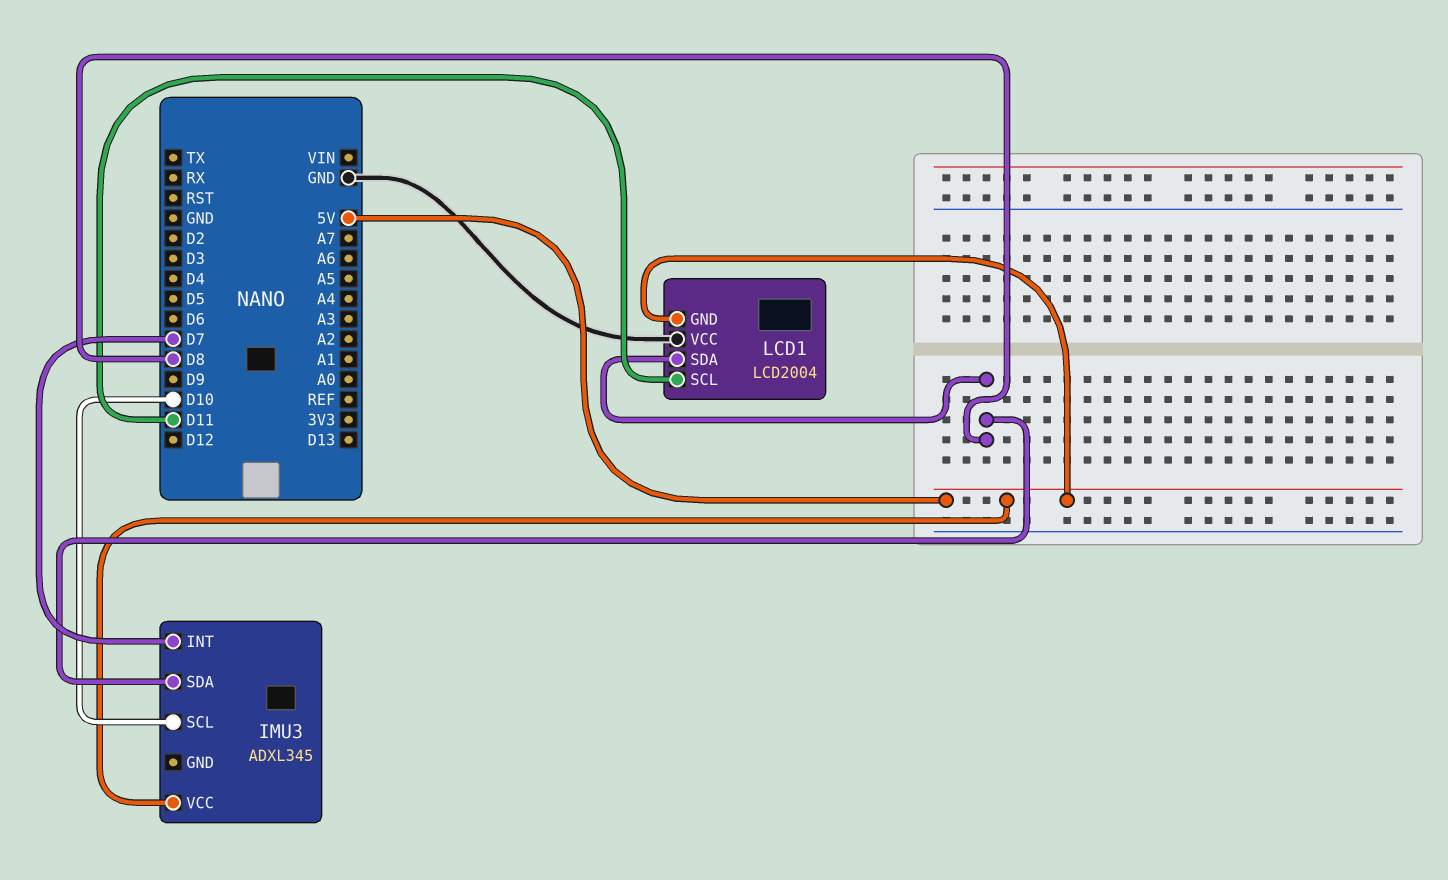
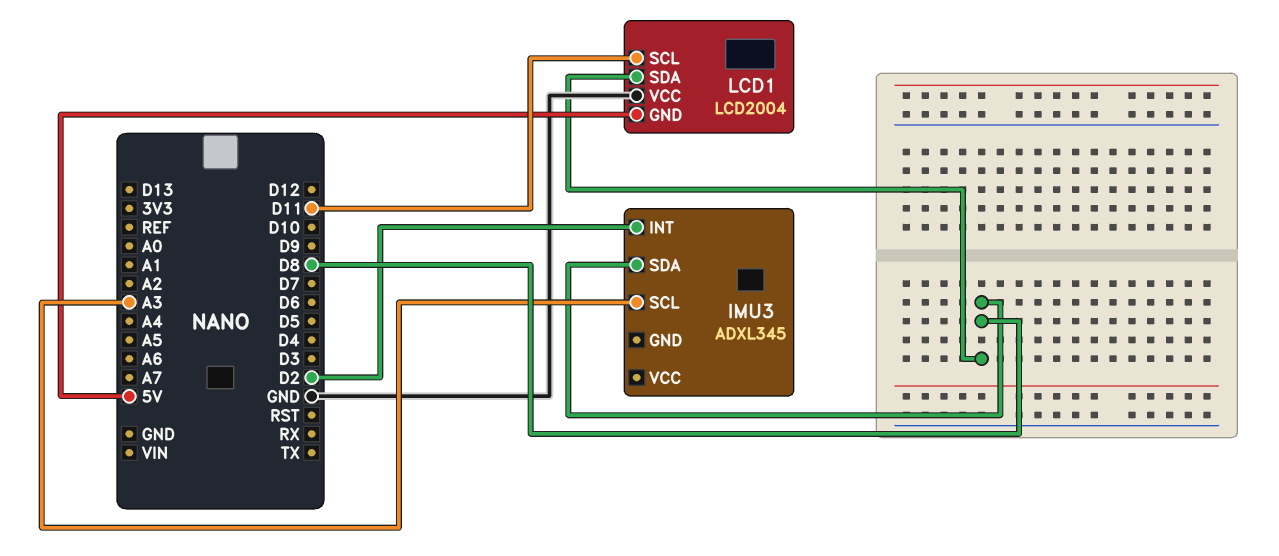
IMU3 pin INT: D7 -> D2
IMU3 pin SCL: D10 -> A3
IMU3 pin VCC: 5V -> none

